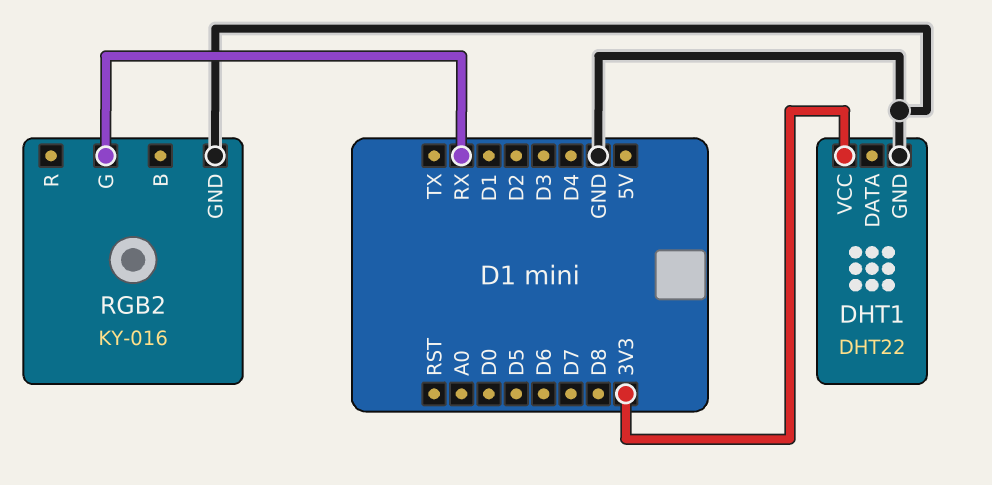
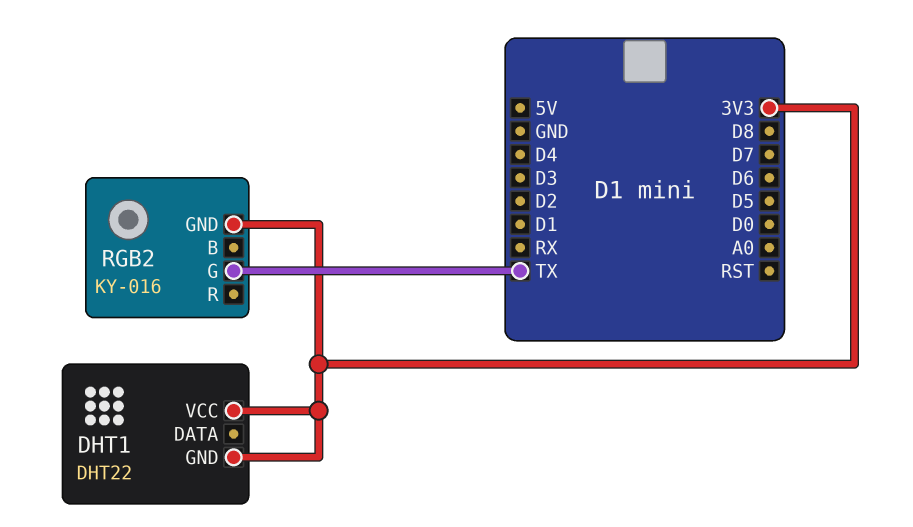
DHT1 pin GND: GND -> 3V3
RGB2 pin G: RX -> TX
RGB2 pin GND: GND -> 3V3

